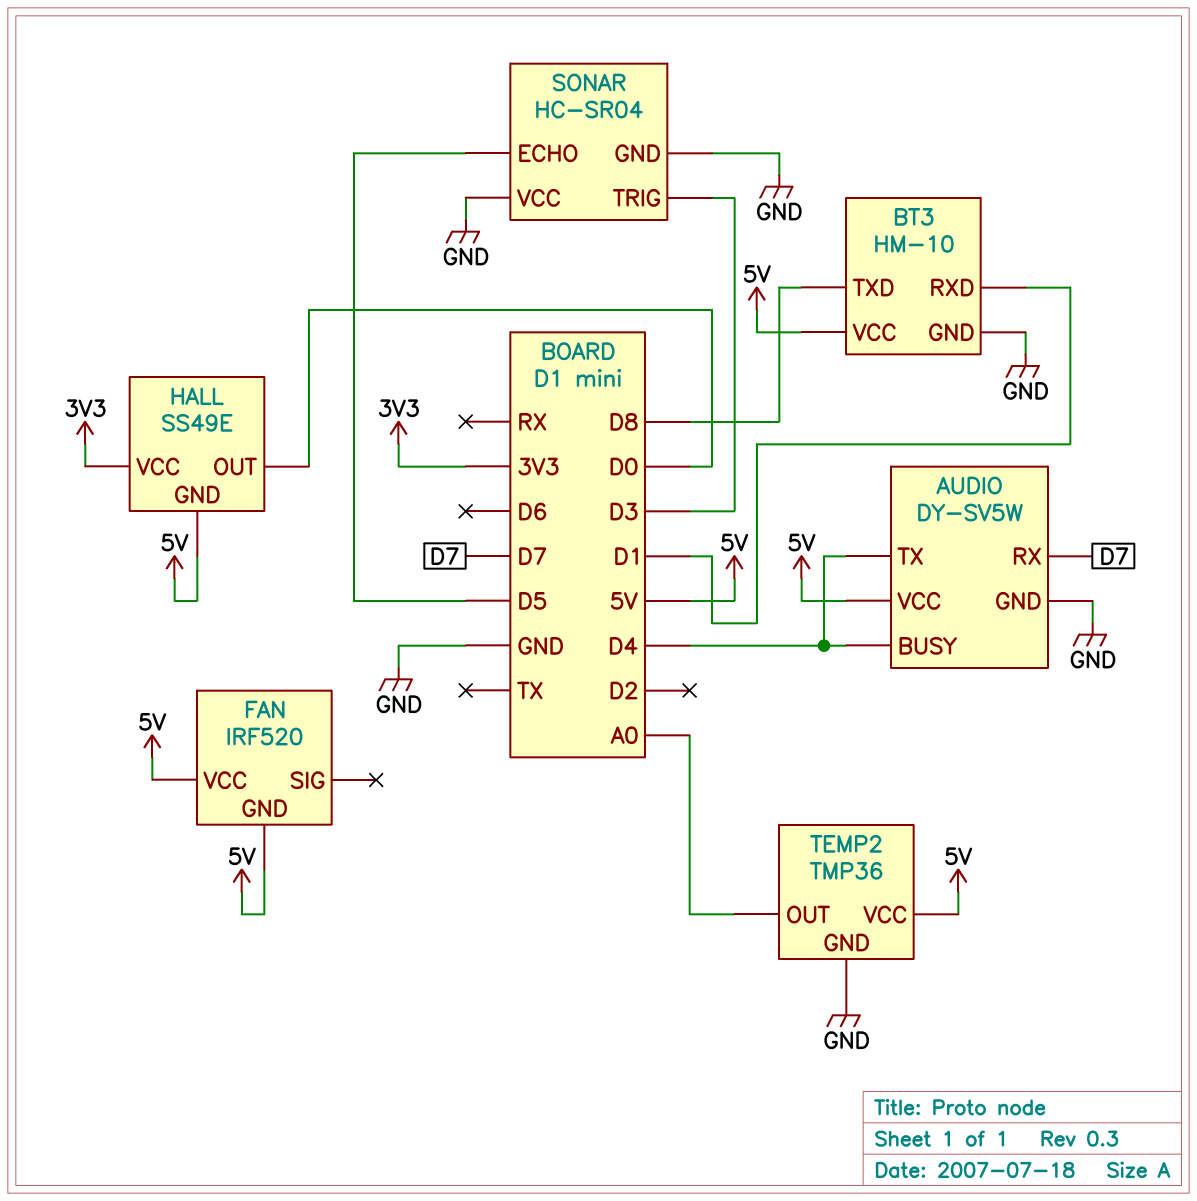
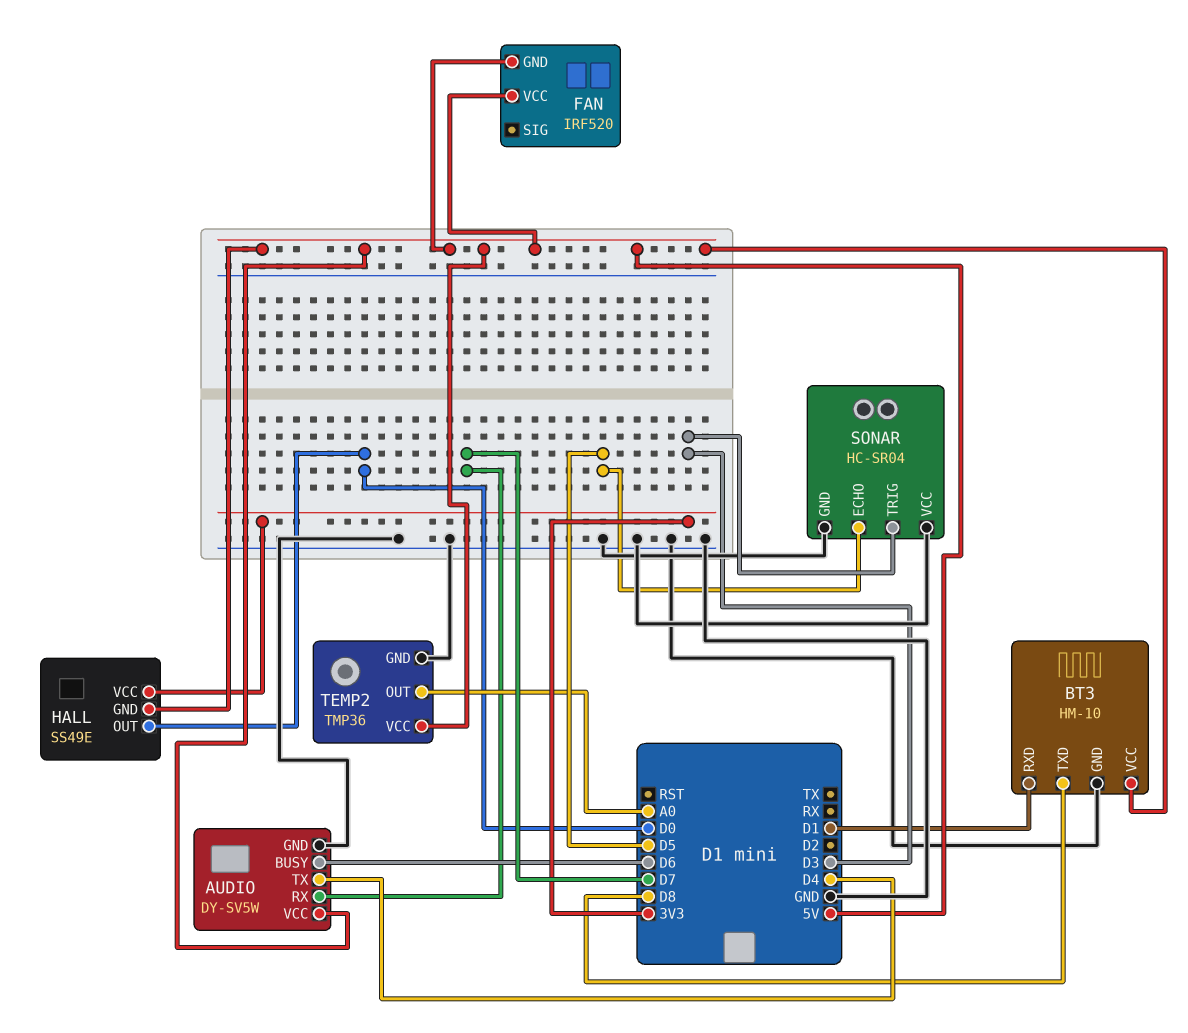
AUDIO pin BUSY: D4 -> D6

